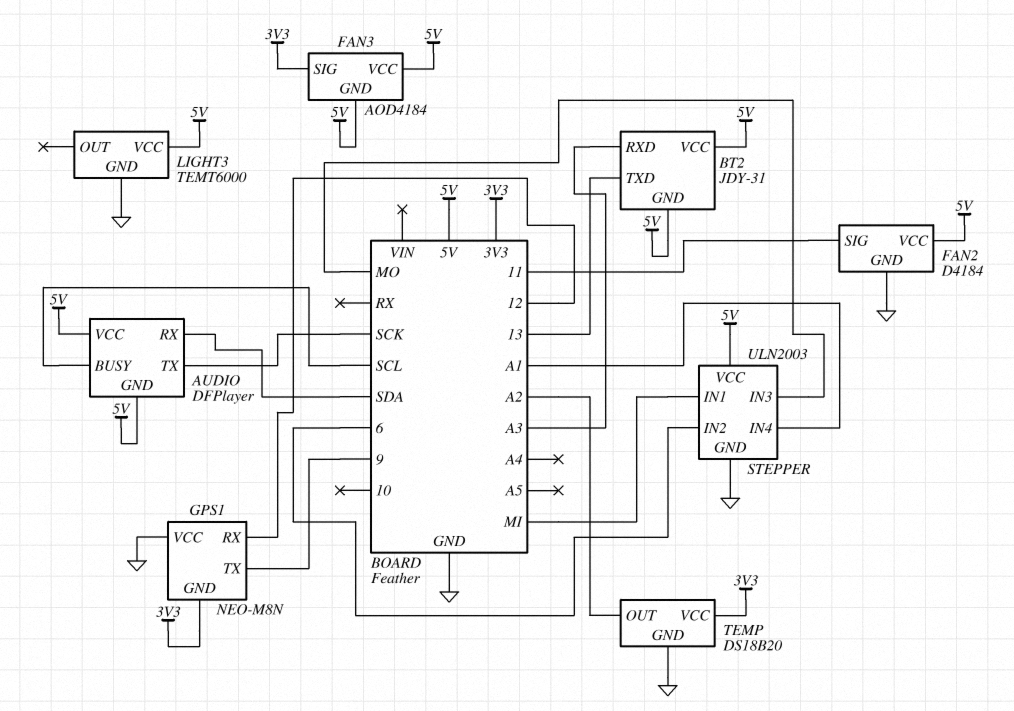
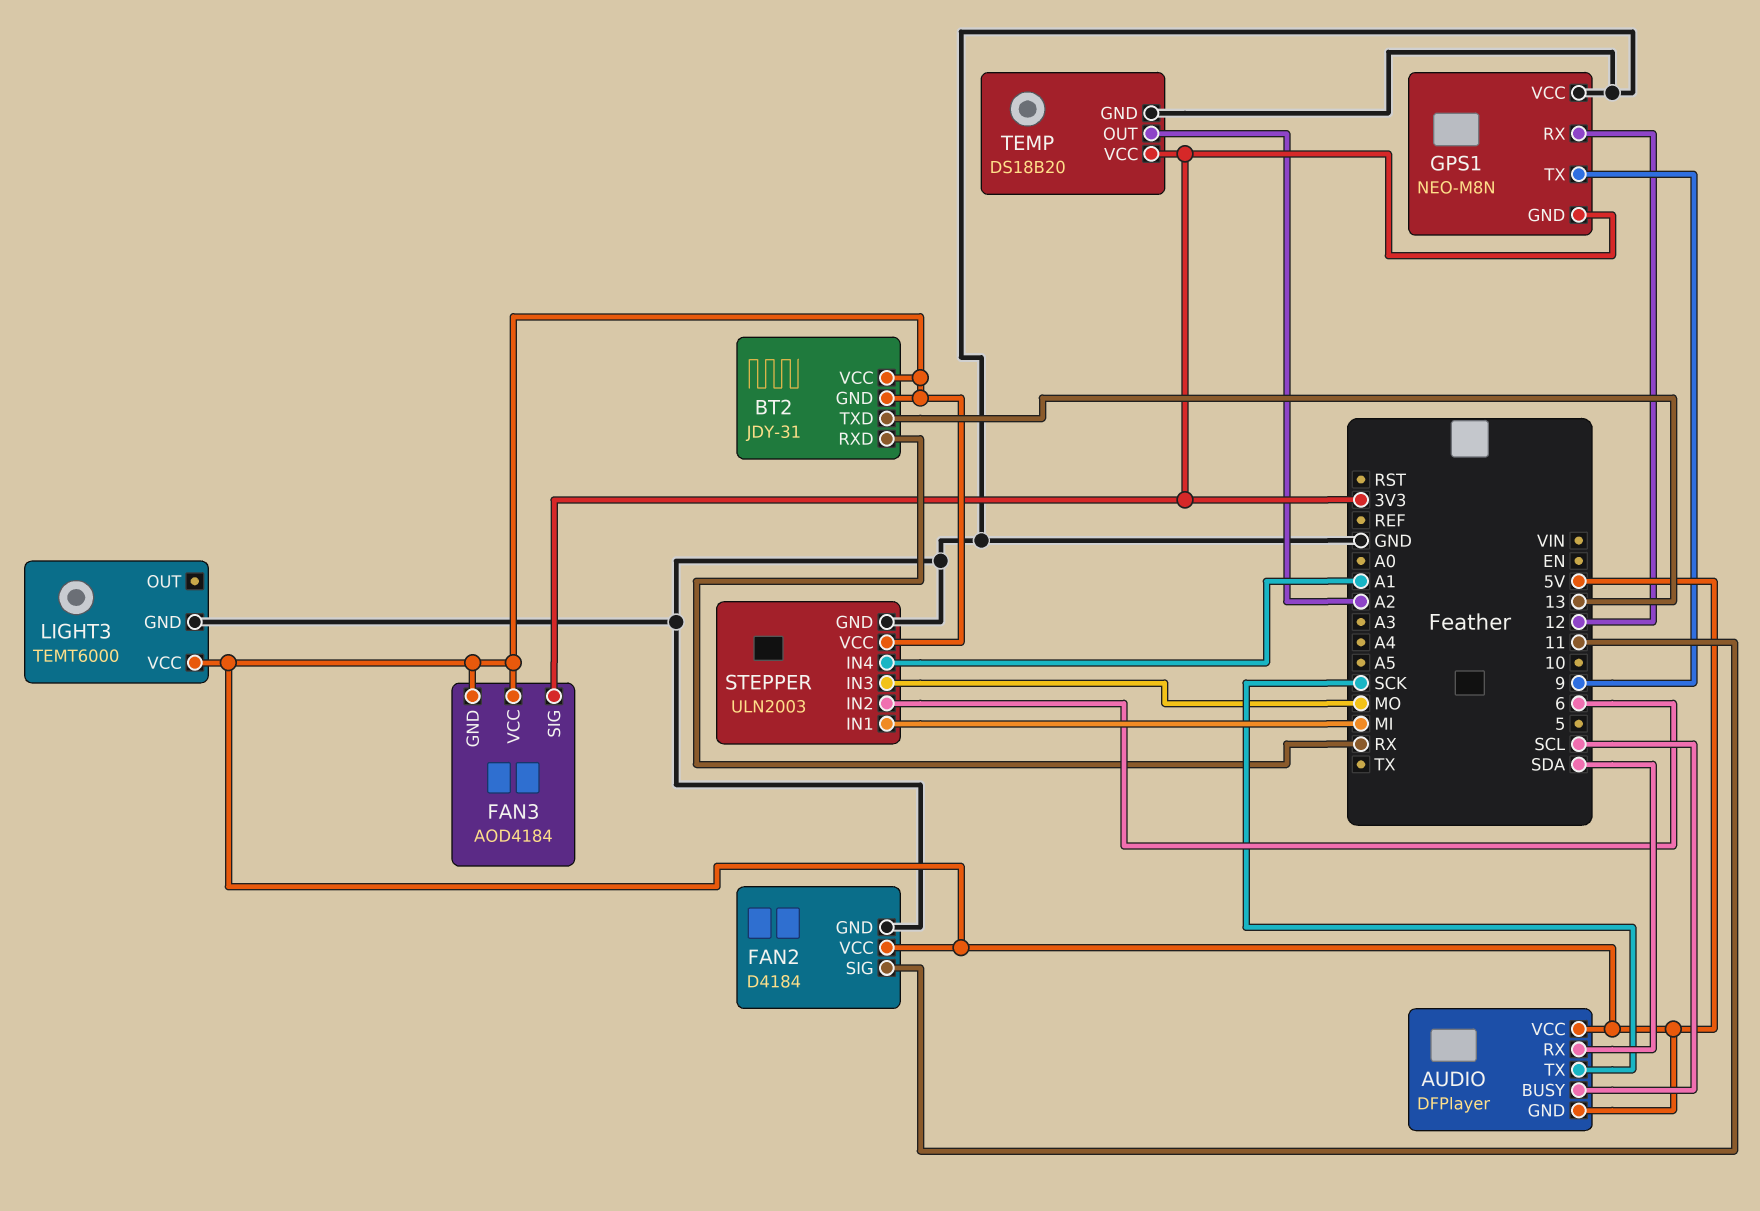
BT2 pin RXD: A3 -> RX

